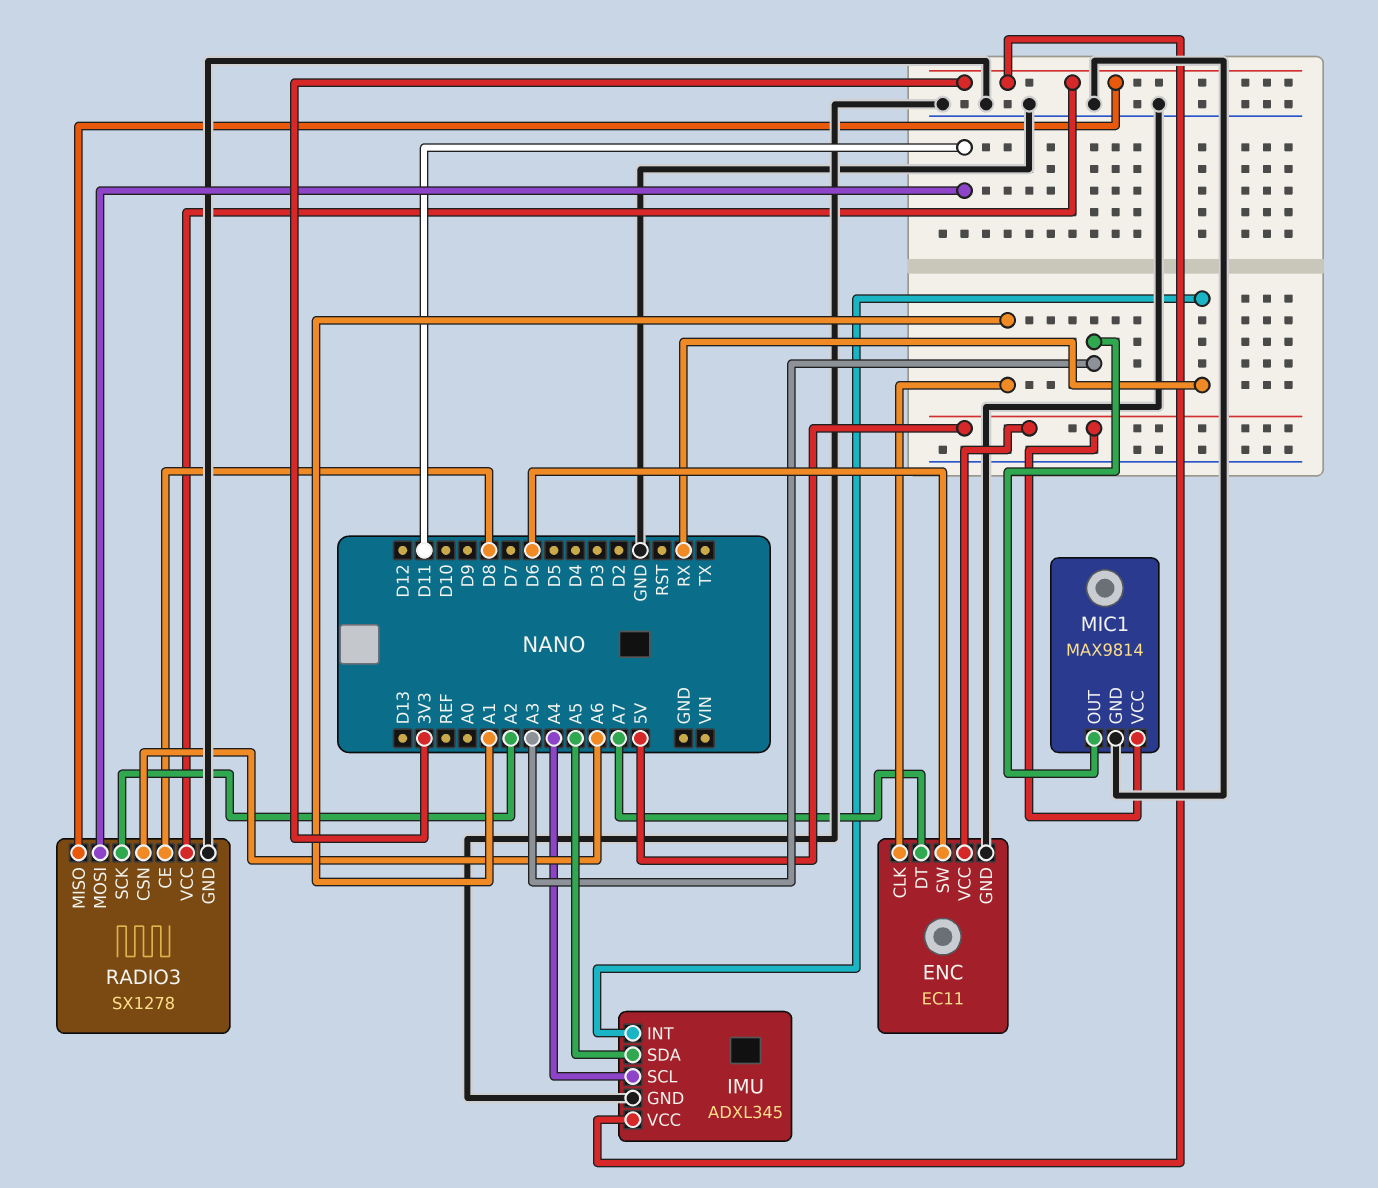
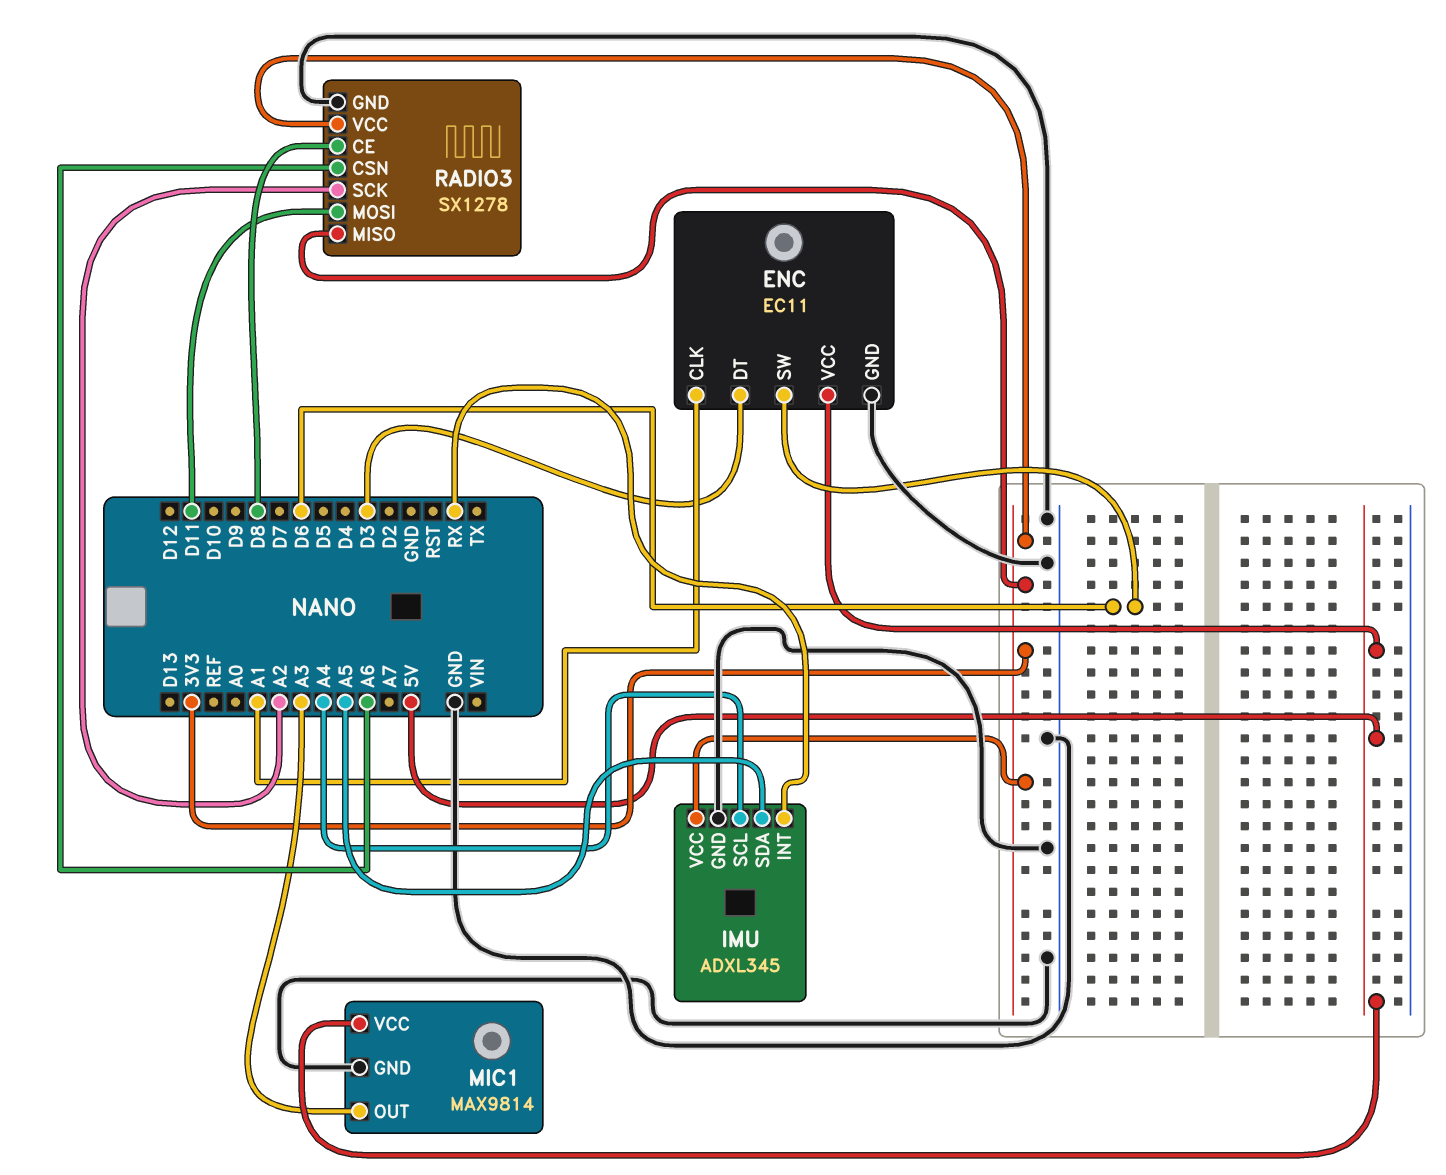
ENC pin DT: A7 -> D3

